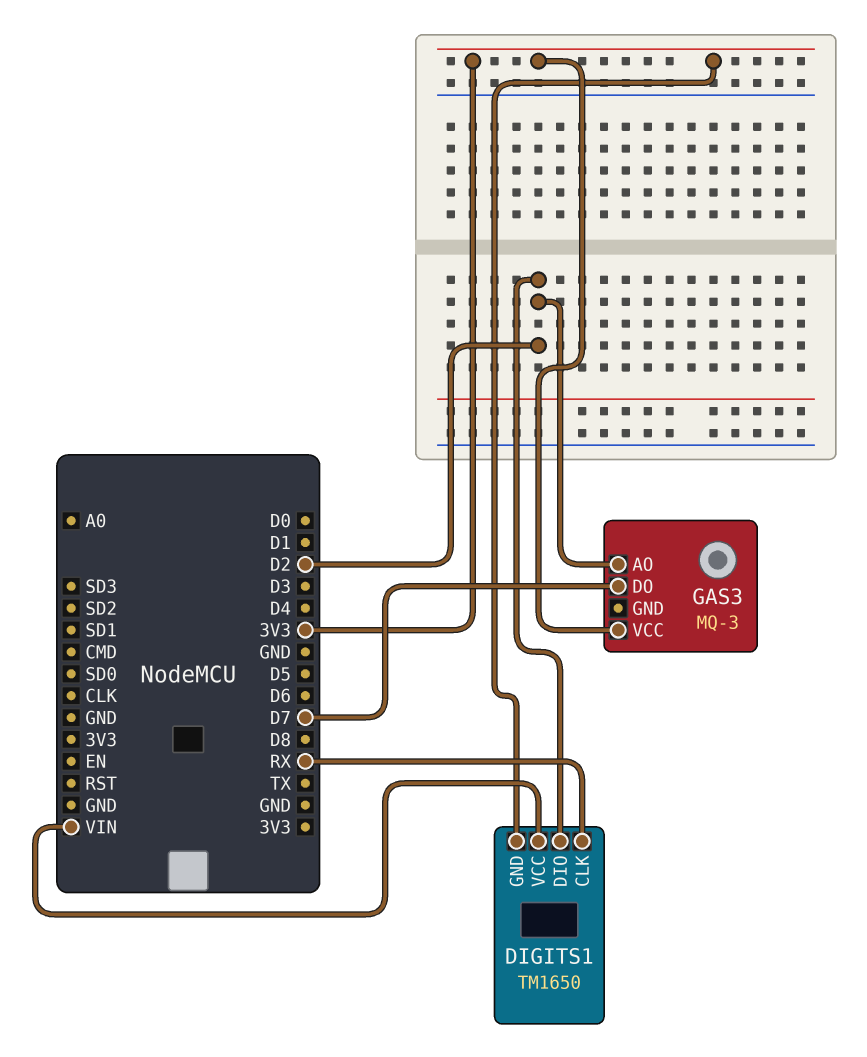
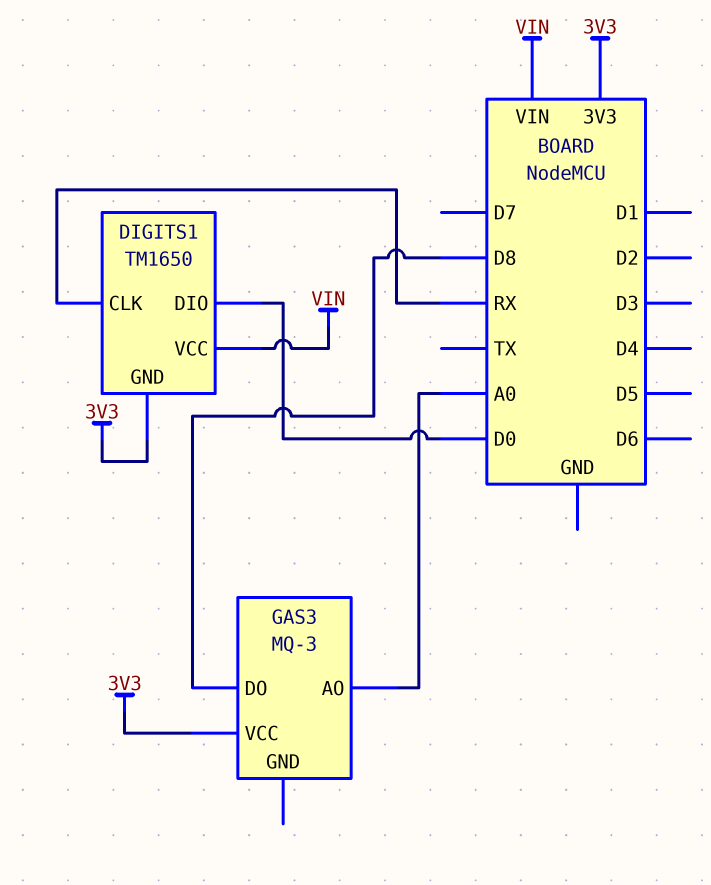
DIGITS1 pin DIO: D2 -> D0
GAS3 pin AO: D2 -> A0
GAS3 pin DO: D7 -> D8

